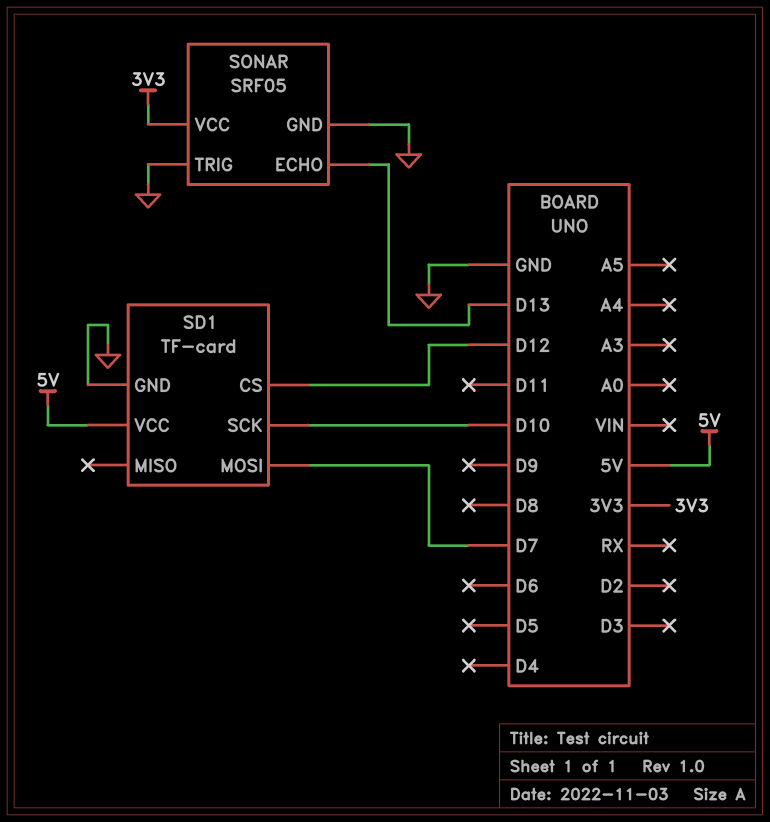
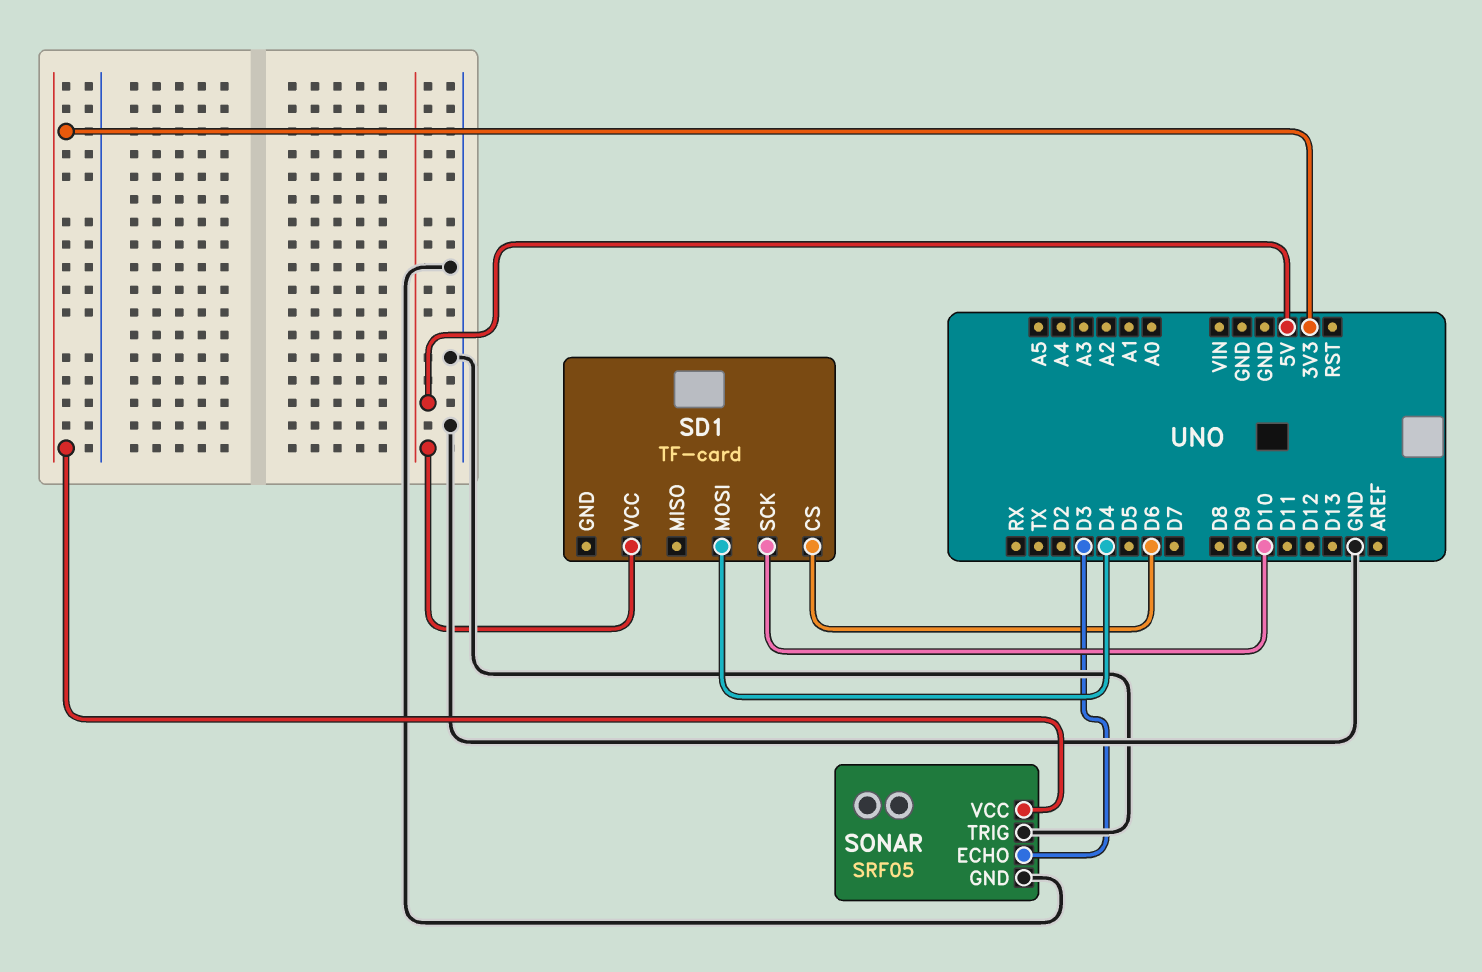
SD1 pin CS: D12 -> D6
SD1 pin GND: GND -> none
SD1 pin MOSI: D7 -> D4
SONAR pin ECHO: D13 -> D3

